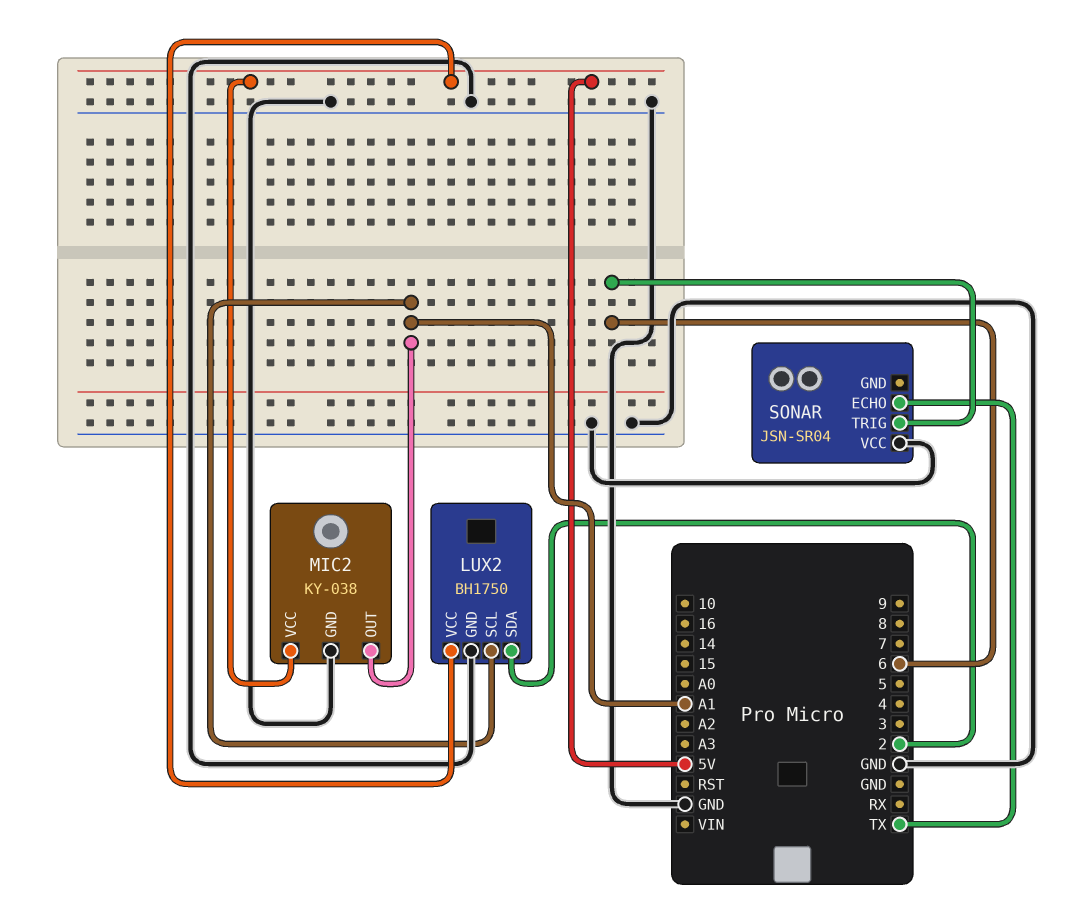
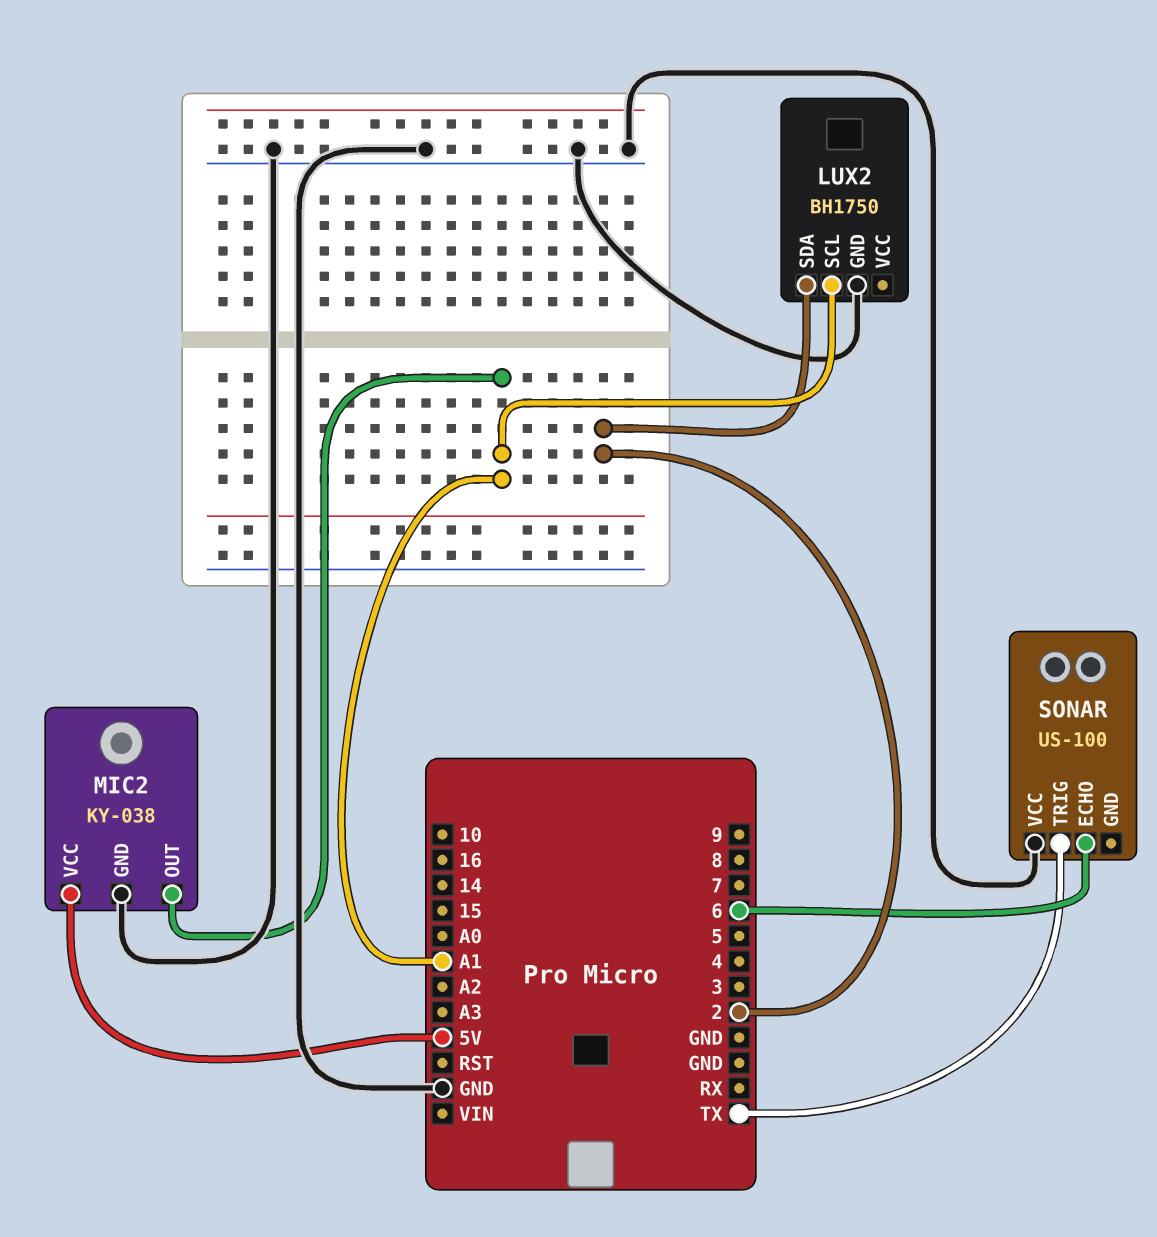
LUX2 pin VCC: 5V -> none
SONAR: JSN-SR04 -> US-100
SONAR pin ECHO: TX -> 6
SONAR pin TRIG: 6 -> TX

